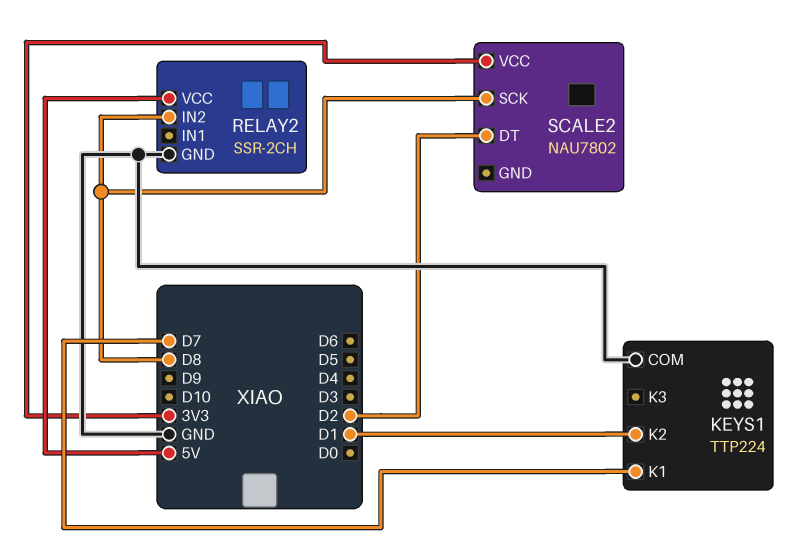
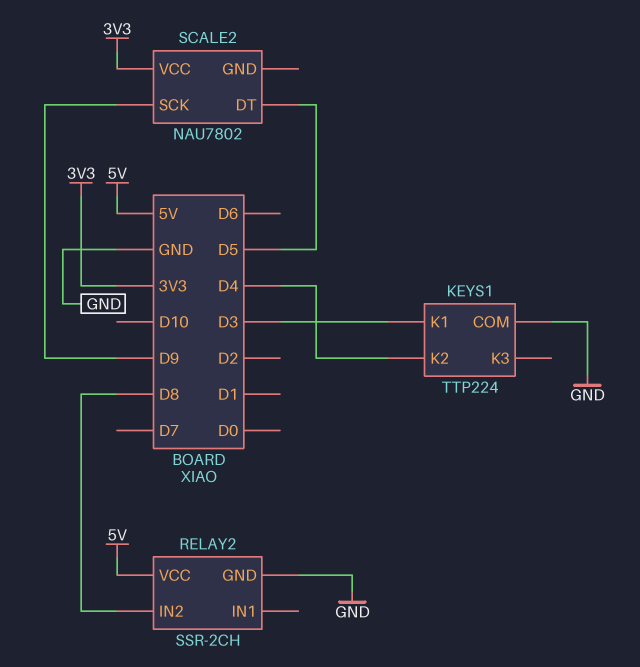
KEYS1 pin K1: D7 -> D3
KEYS1 pin K2: D1 -> D4
SCALE2 pin DT: D2 -> D5
SCALE2 pin SCK: D8 -> D9

